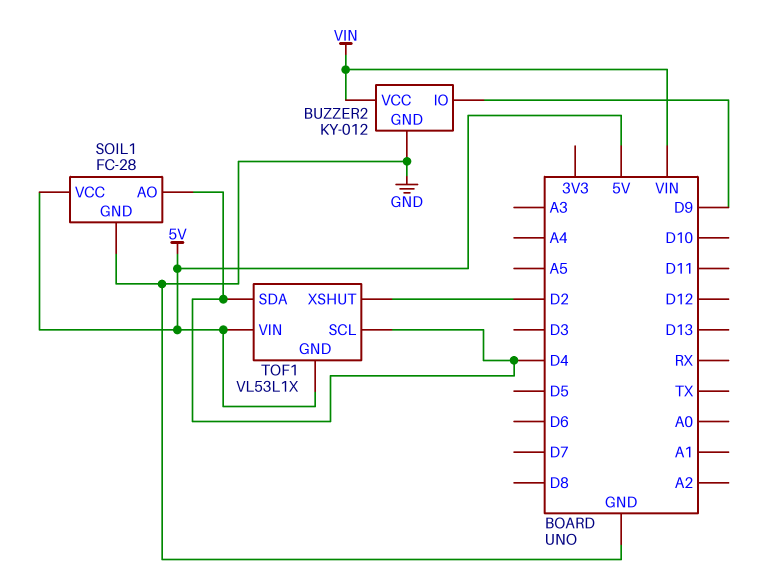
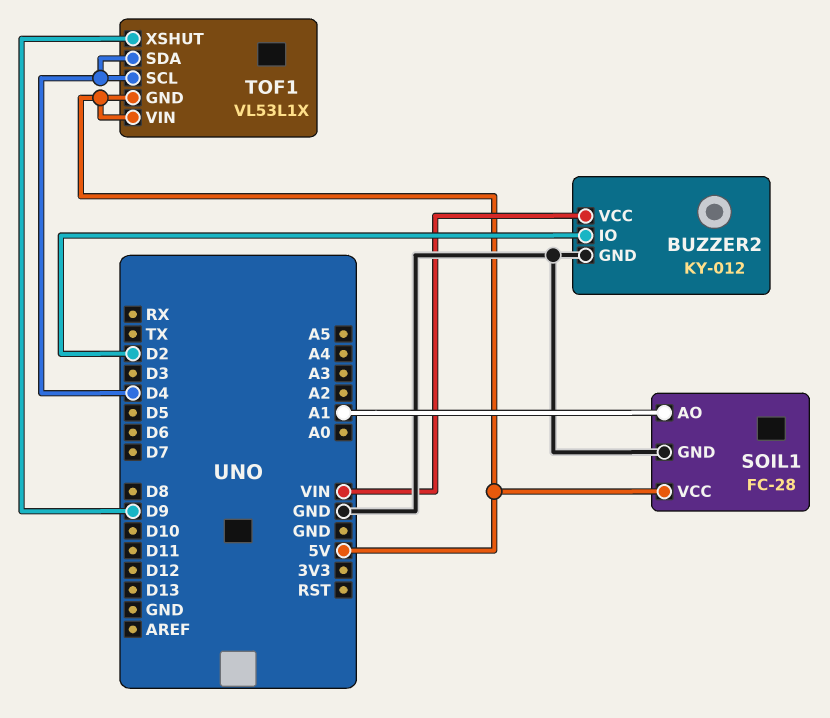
BUZZER2 pin IO: D9 -> D2
SOIL1 pin AO: D4 -> A1
TOF1 pin XSHUT: D2 -> D9

